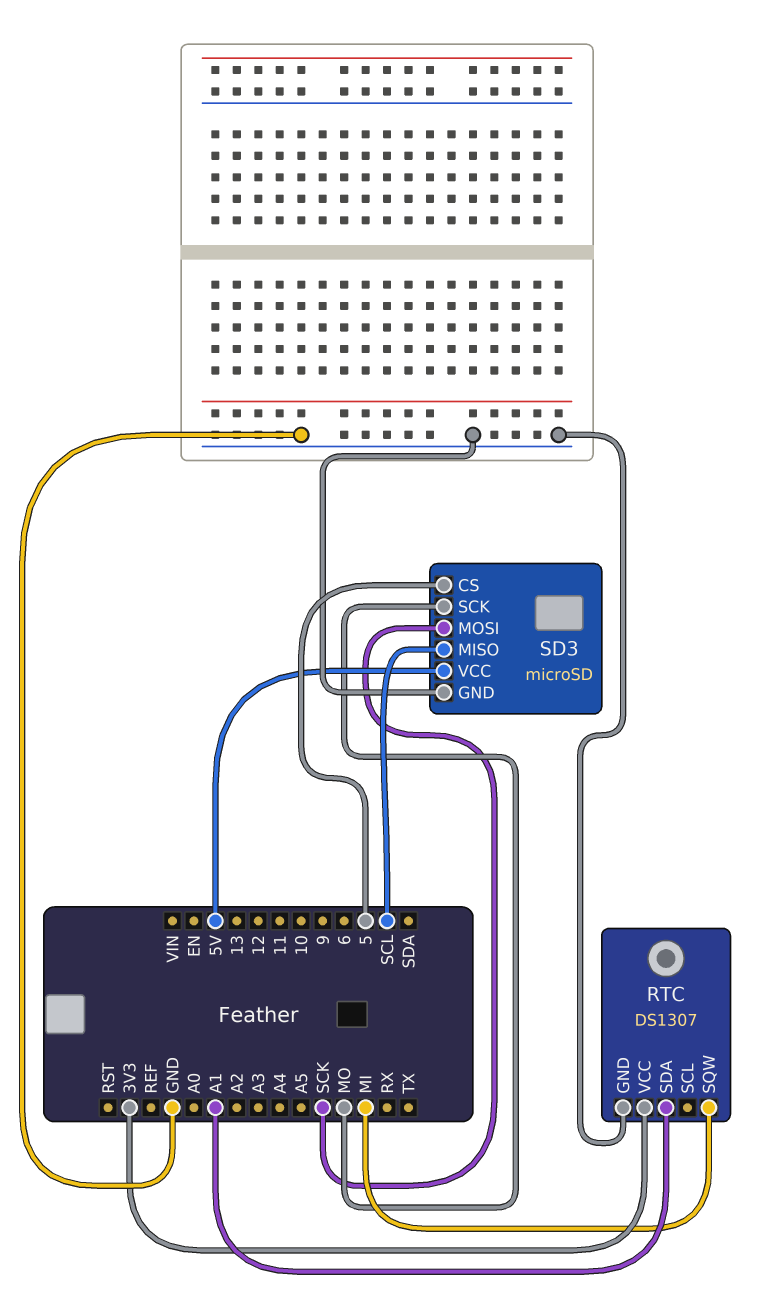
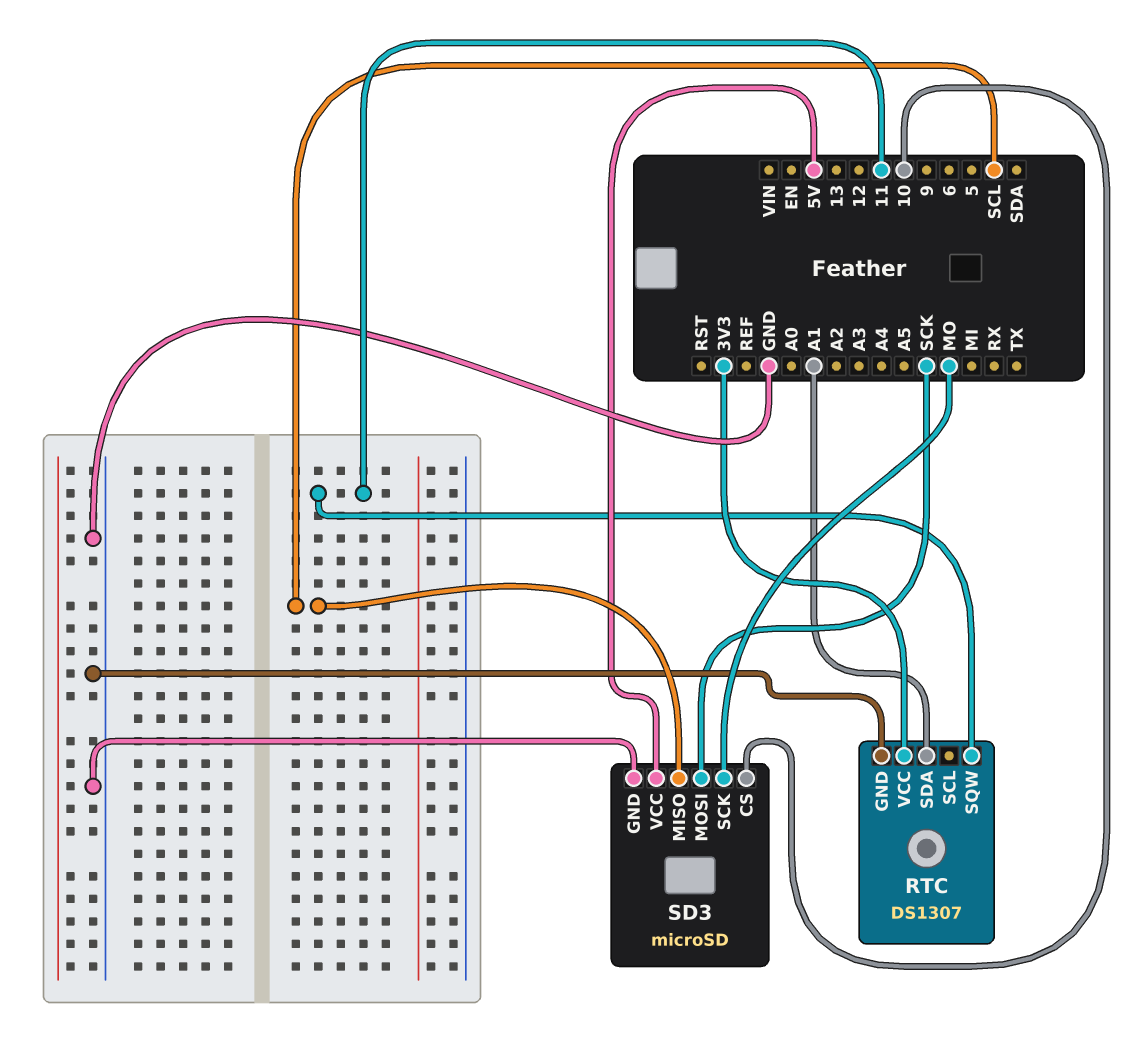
RTC pin SQW: MI -> 11
SD3 pin CS: 5 -> 10

